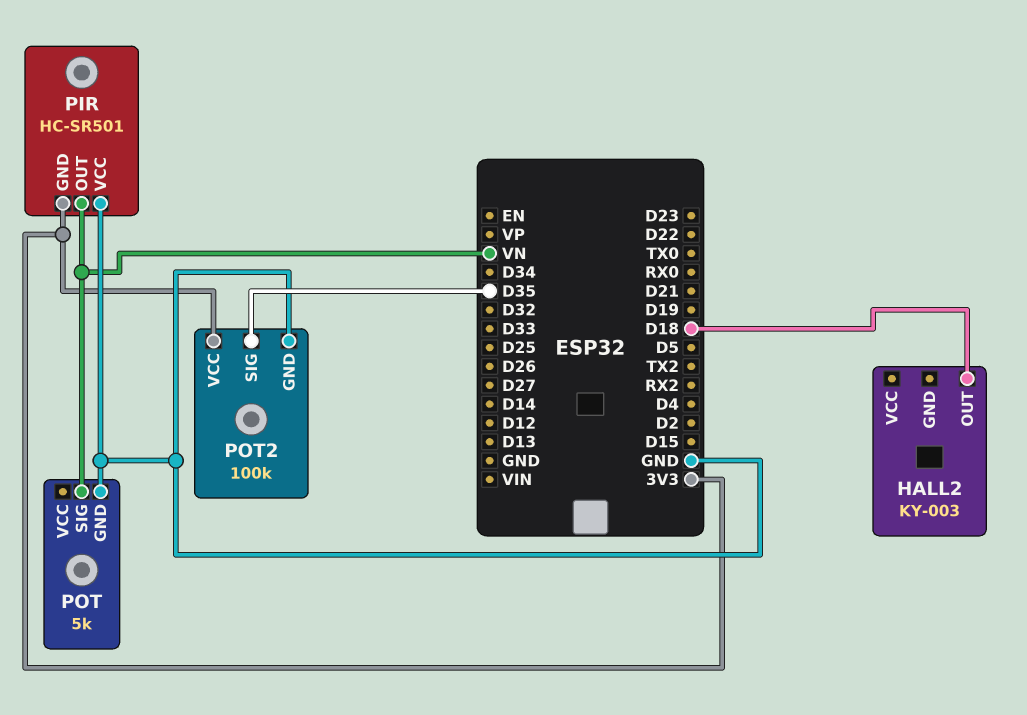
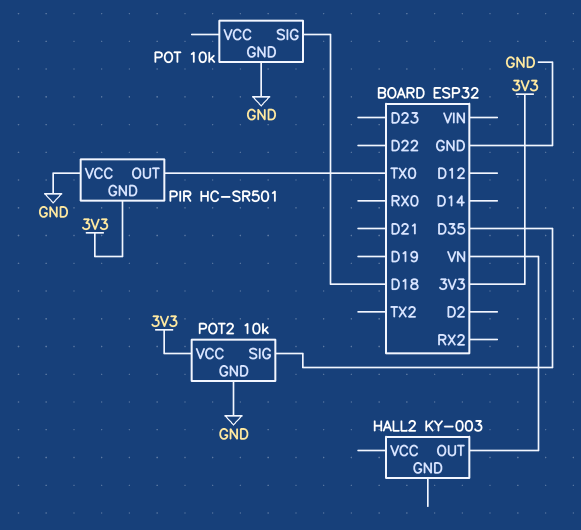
HALL2 pin OUT: D18 -> VN
PIR pin OUT: VN -> TX0
POT: 5k -> 10k
POT pin SIG: VN -> D18
POT2: 100k -> 10k

